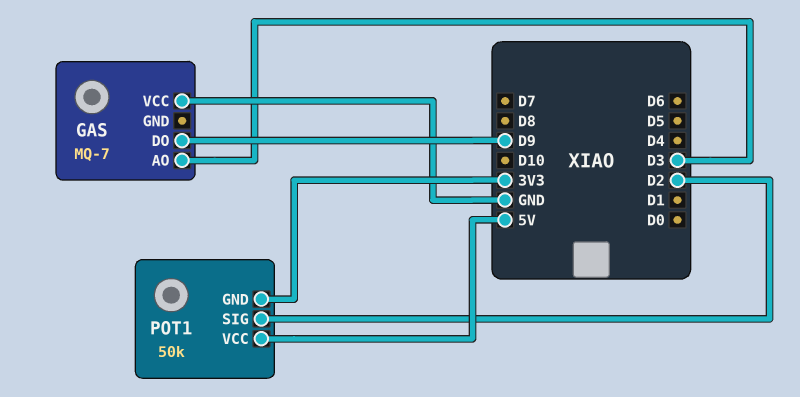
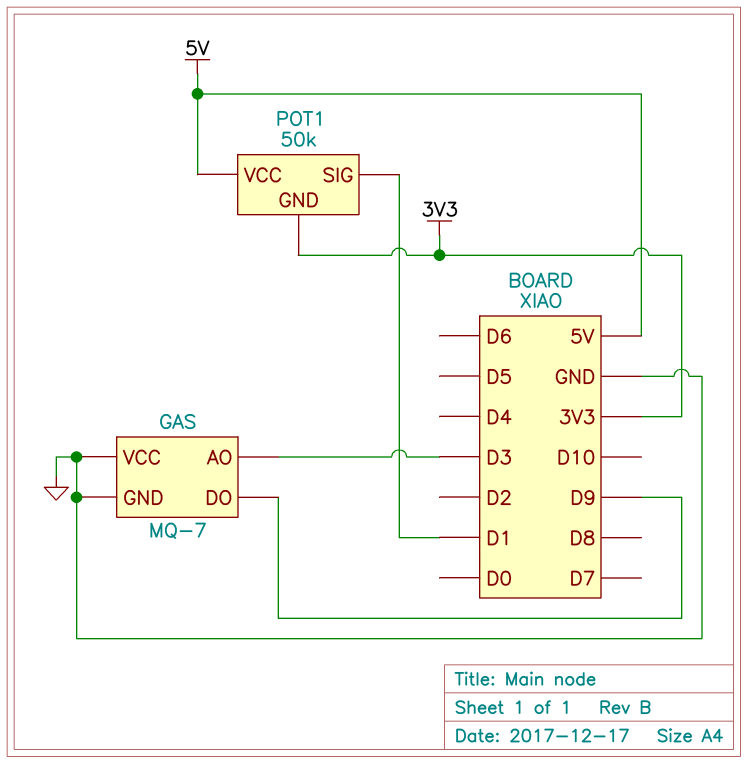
GAS pin GND: none -> GND
POT1 pin SIG: D2 -> D1

